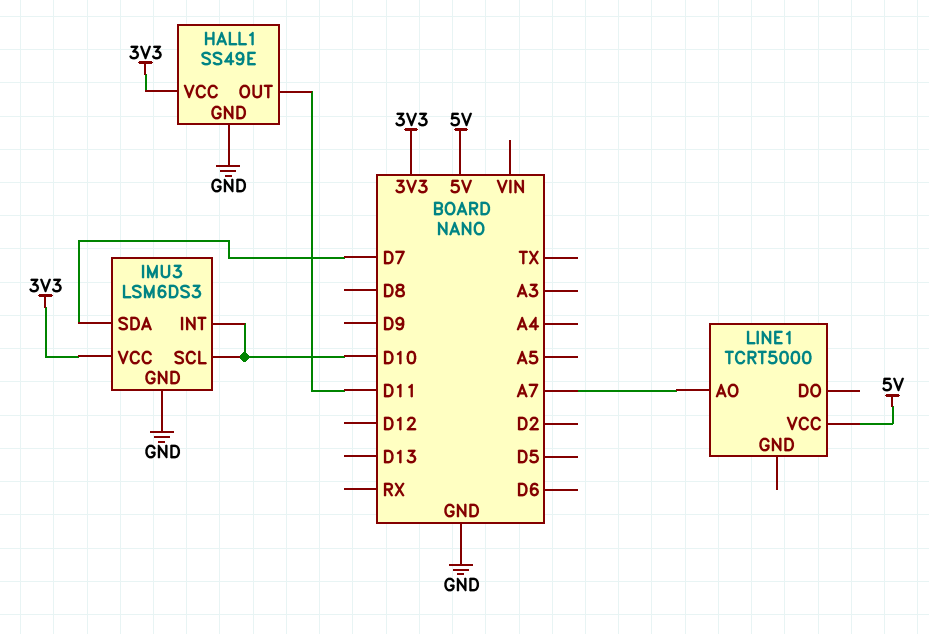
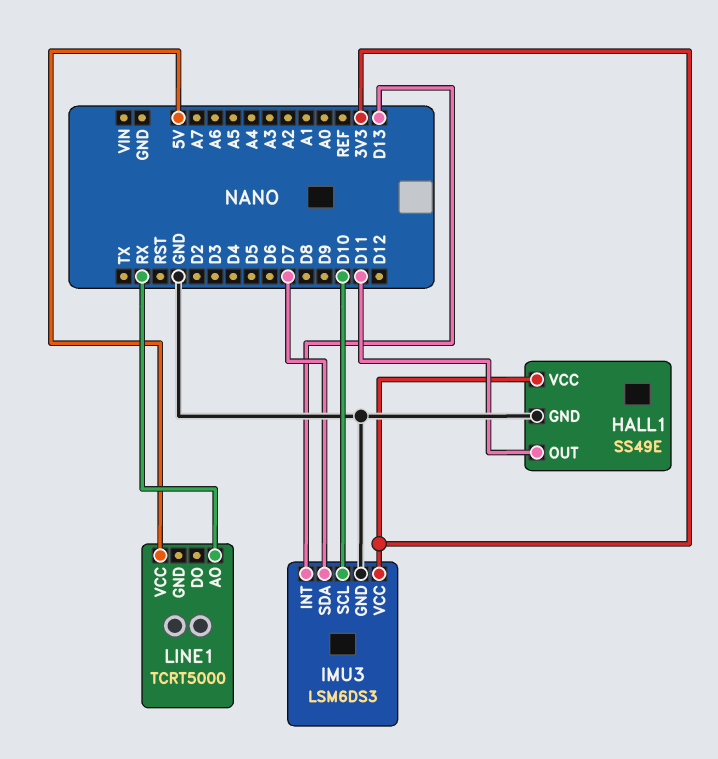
IMU3 pin INT: D10 -> D13
LINE1 pin AO: A7 -> RX

